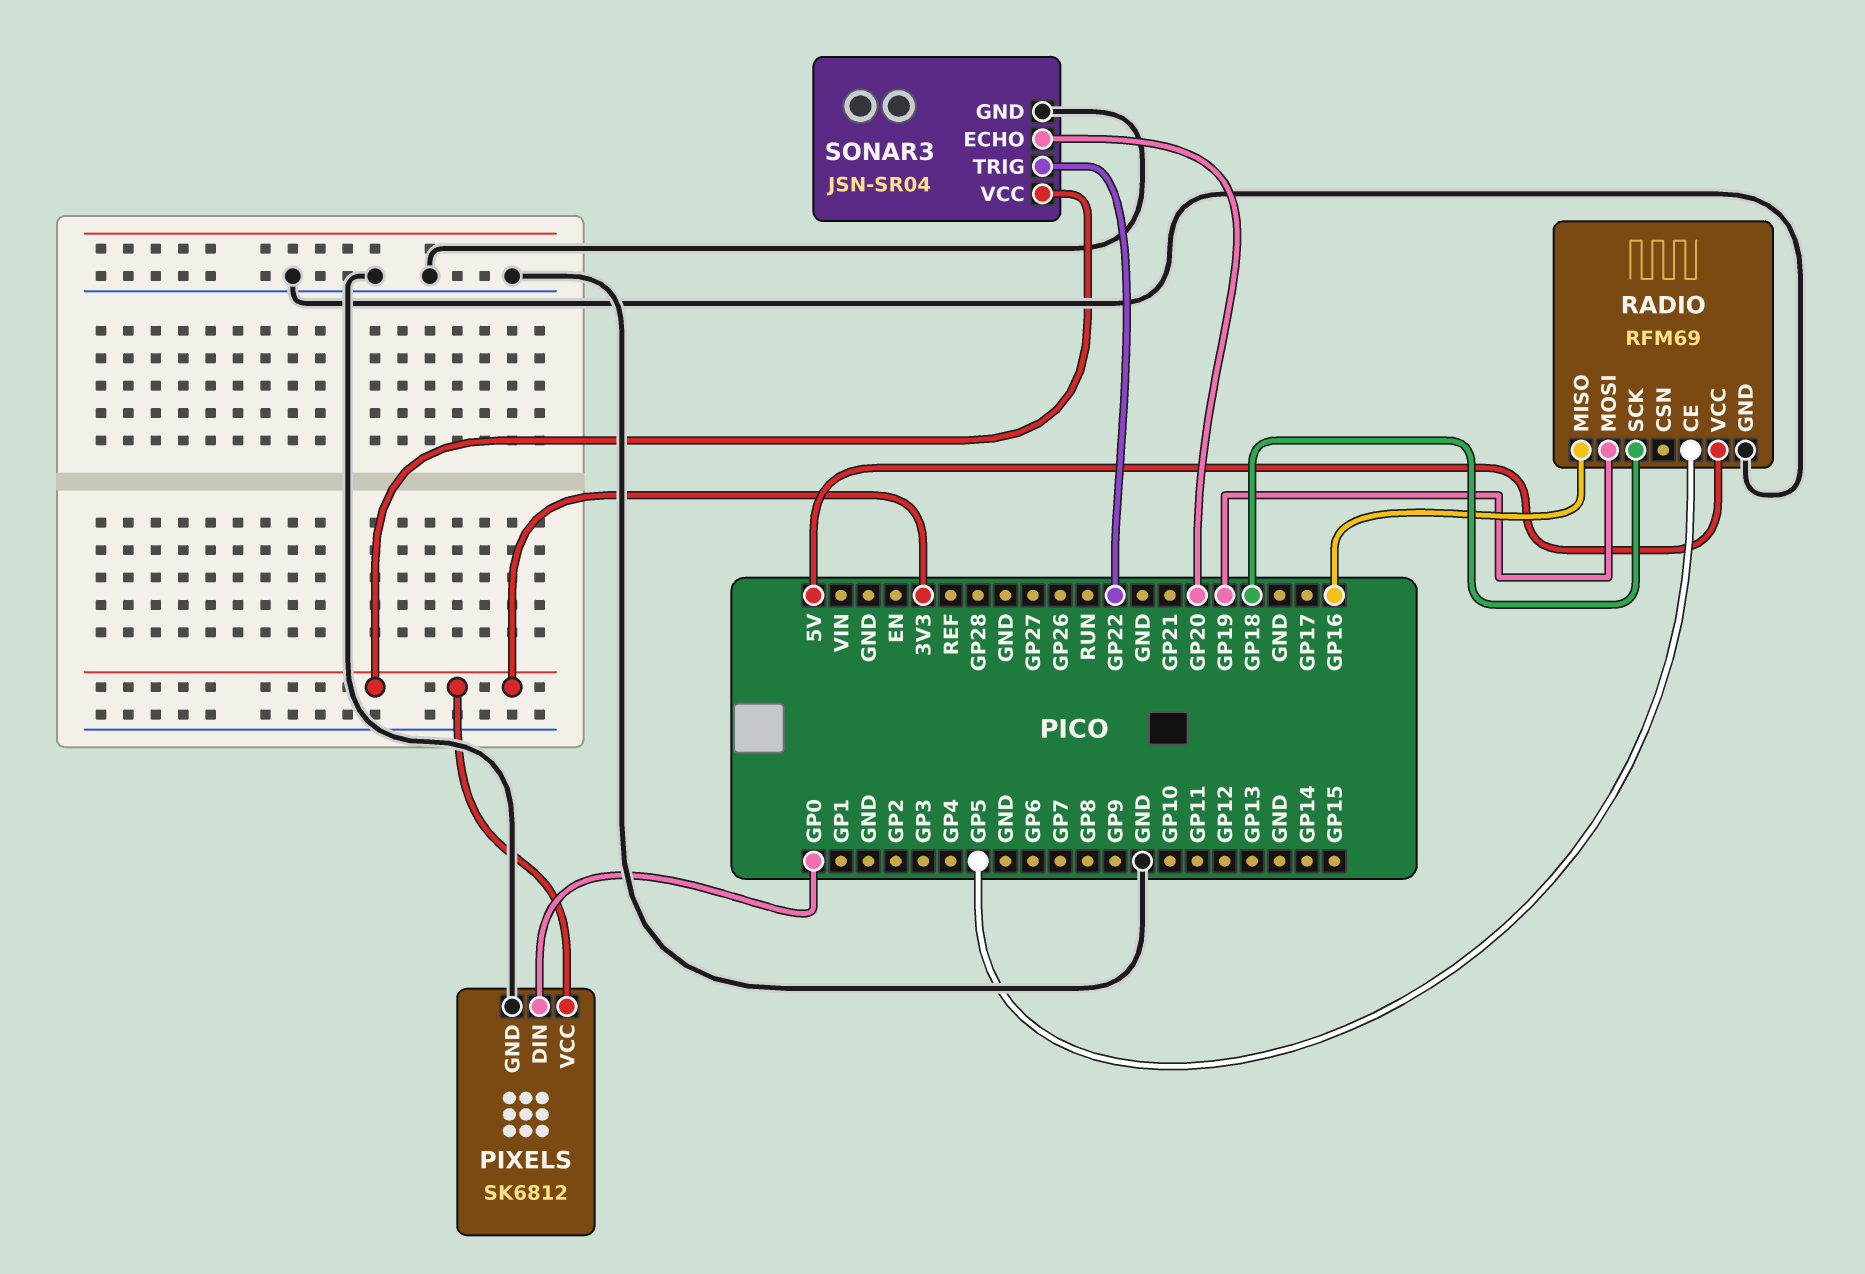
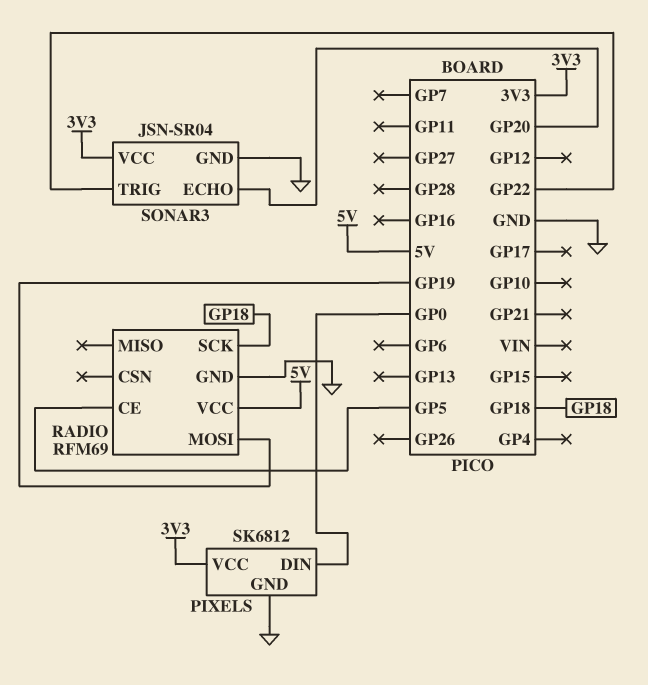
RADIO pin MISO: GP16 -> none

